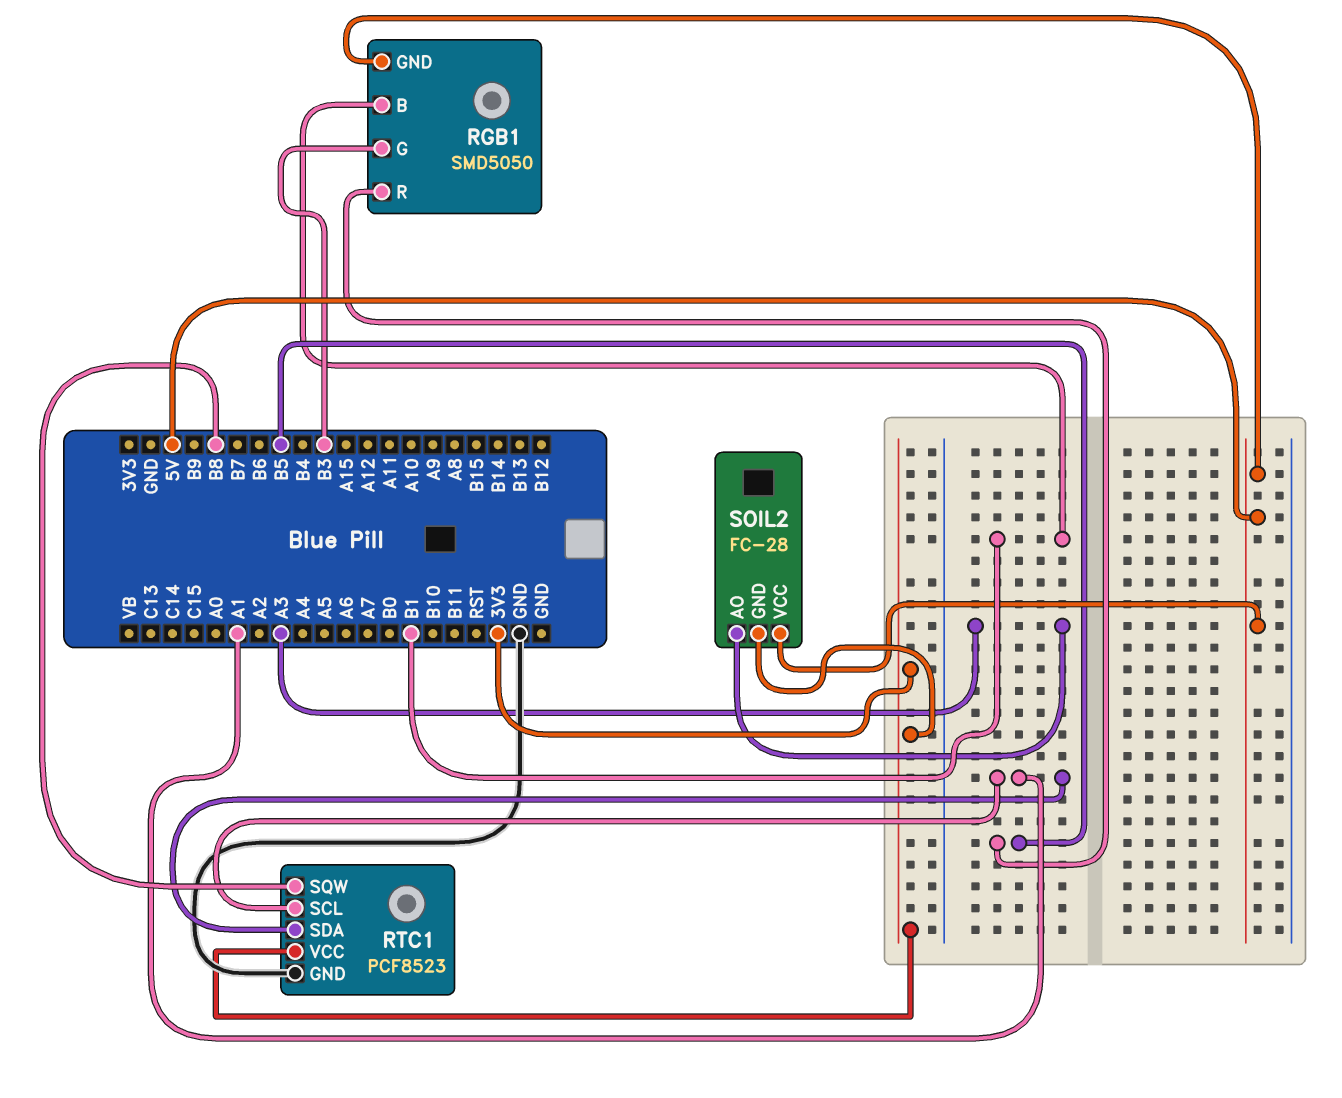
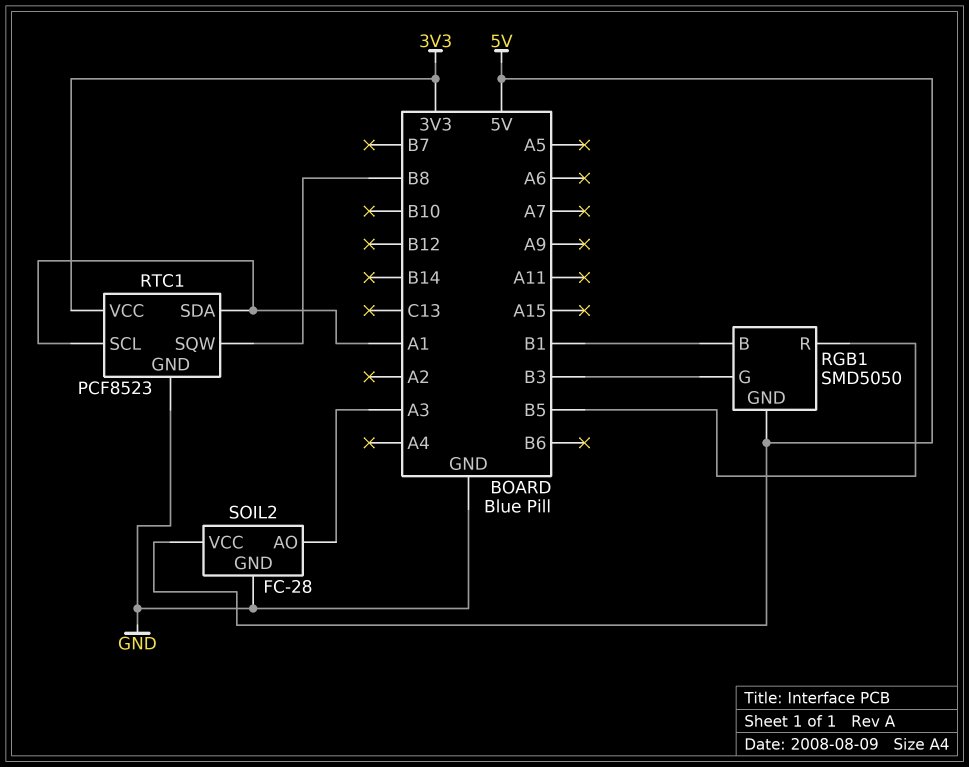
SOIL2 pin GND: 3V3 -> GND

